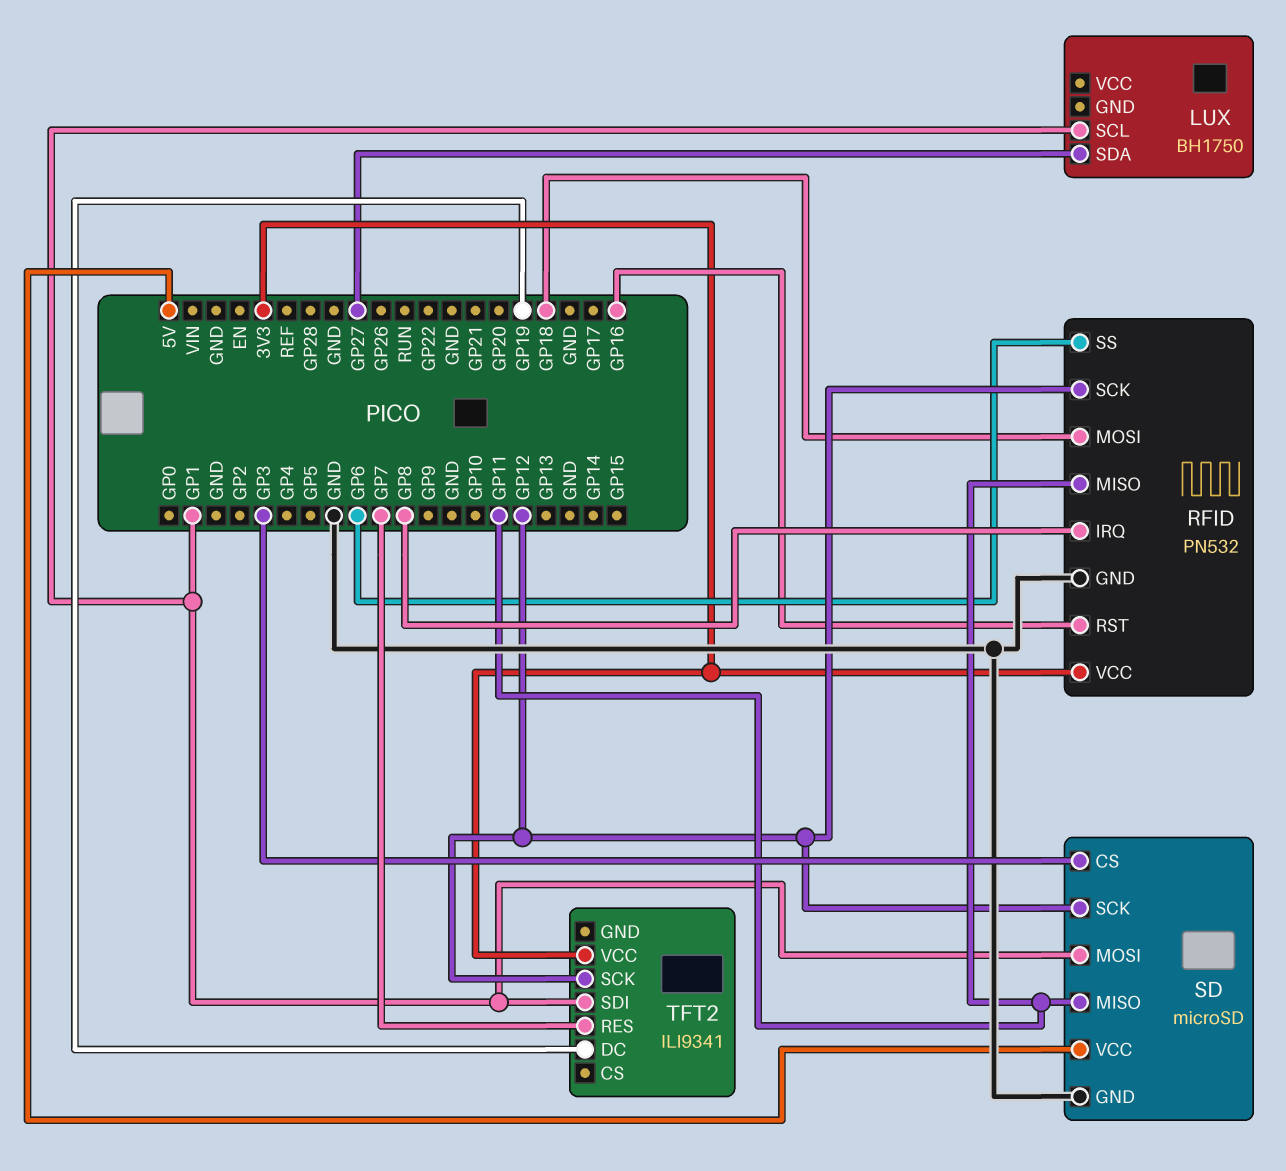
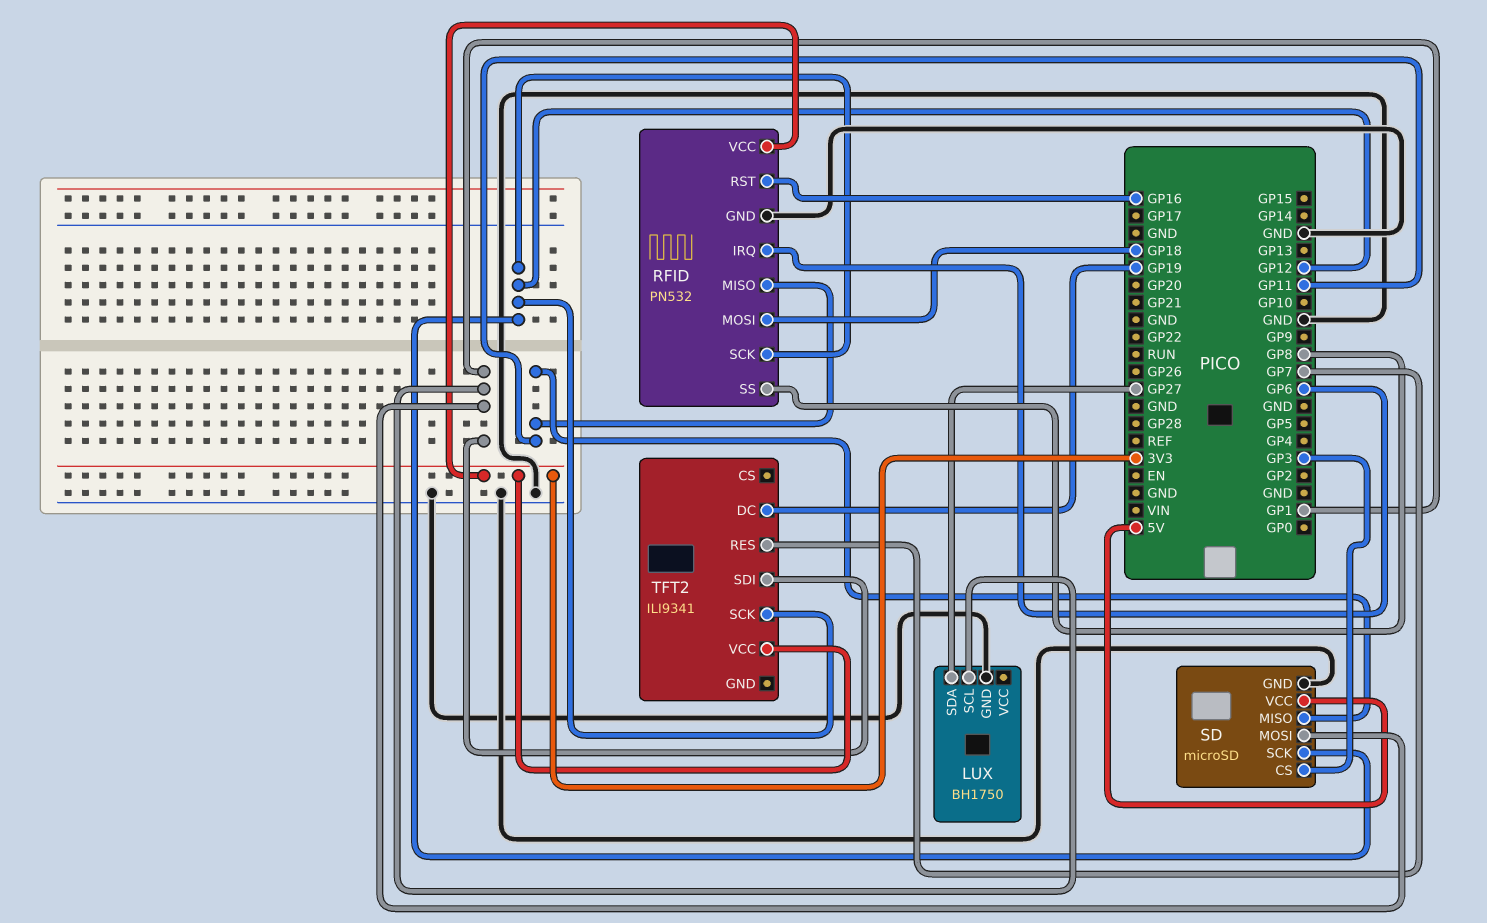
LUX pin GND: none -> GND
RFID pin IRQ: GP8 -> GP6
RFID pin SS: GP6 -> GP8

